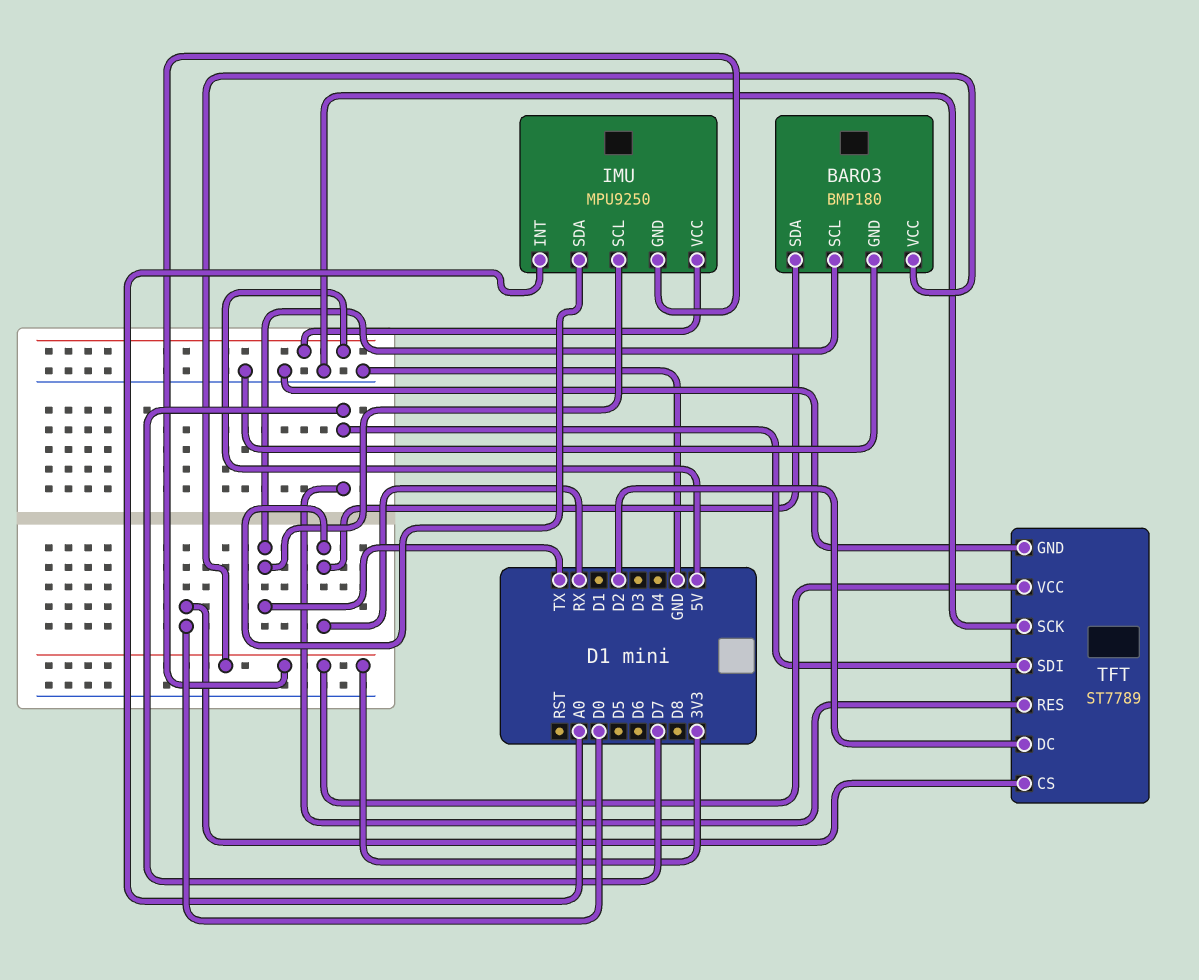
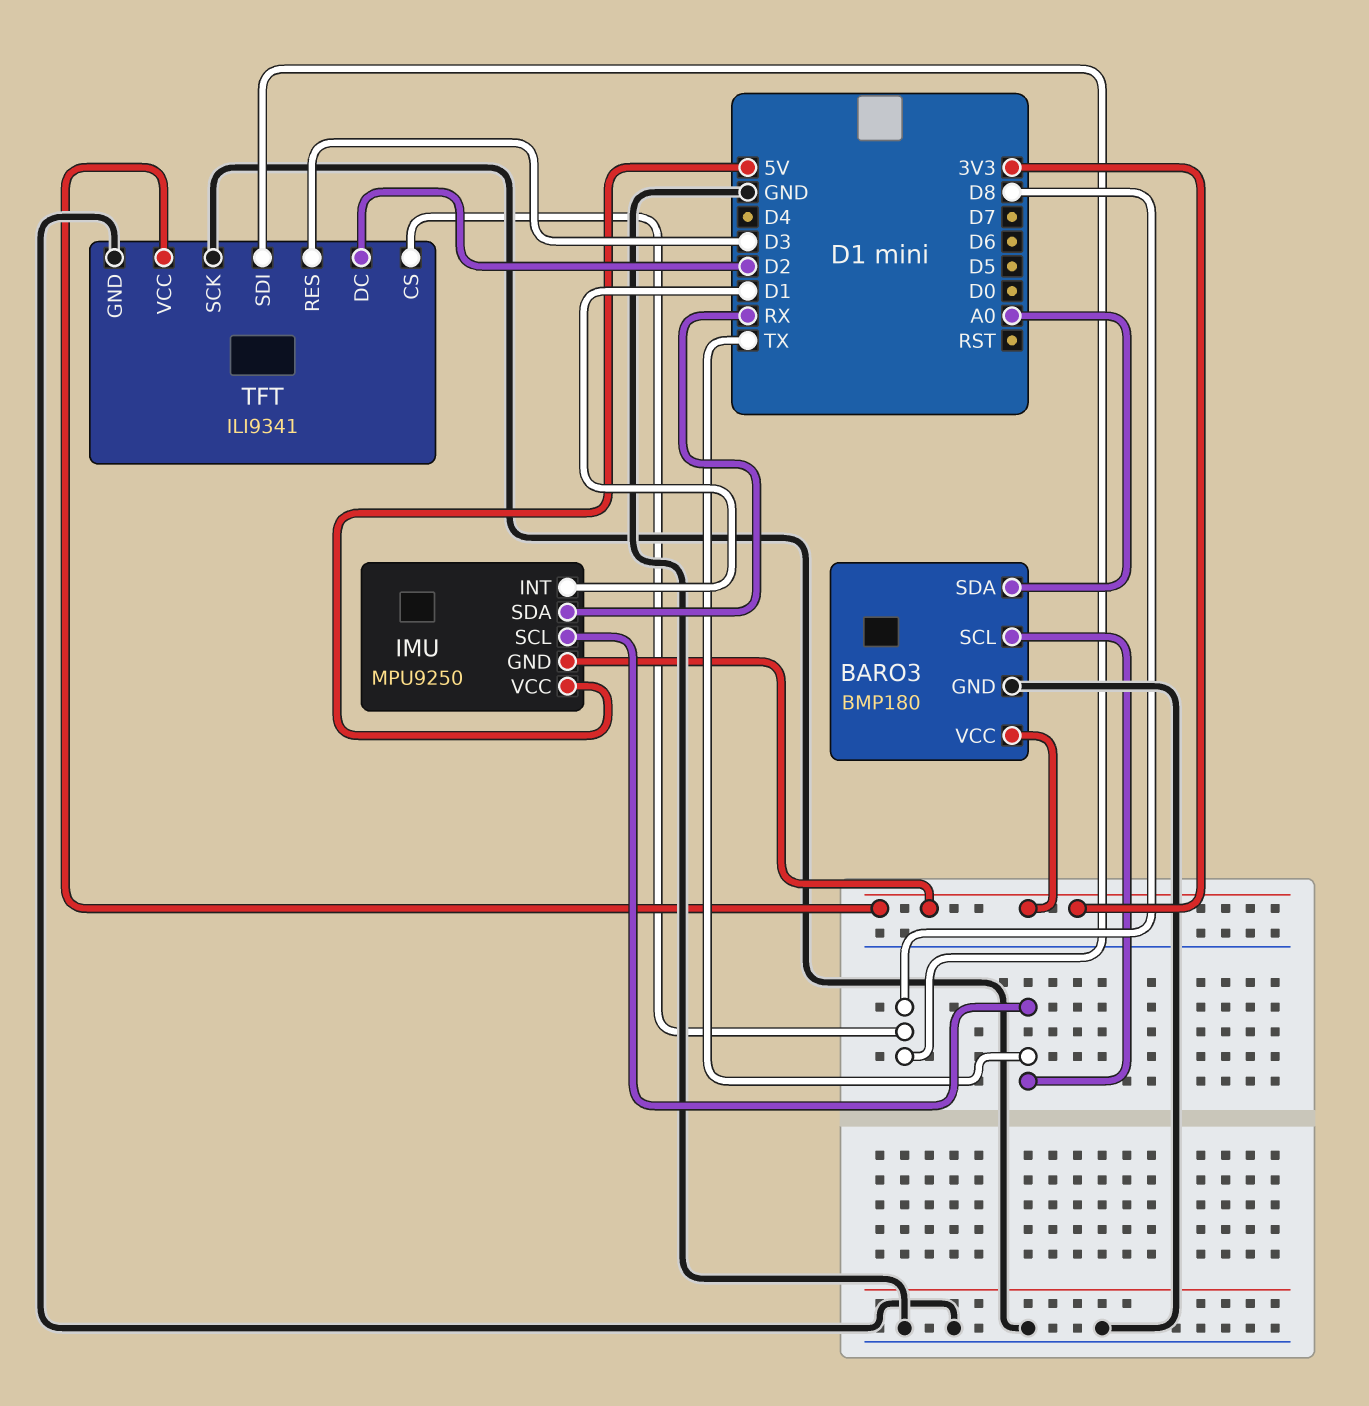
BARO3 pin SDA: RX -> A0
IMU pin INT: A0 -> D1
TFT: ST7789 -> ILI9341
TFT pin CS: D0 -> D8
TFT pin RES: D7 -> D3
TFT pin SDI: D7 -> D8

